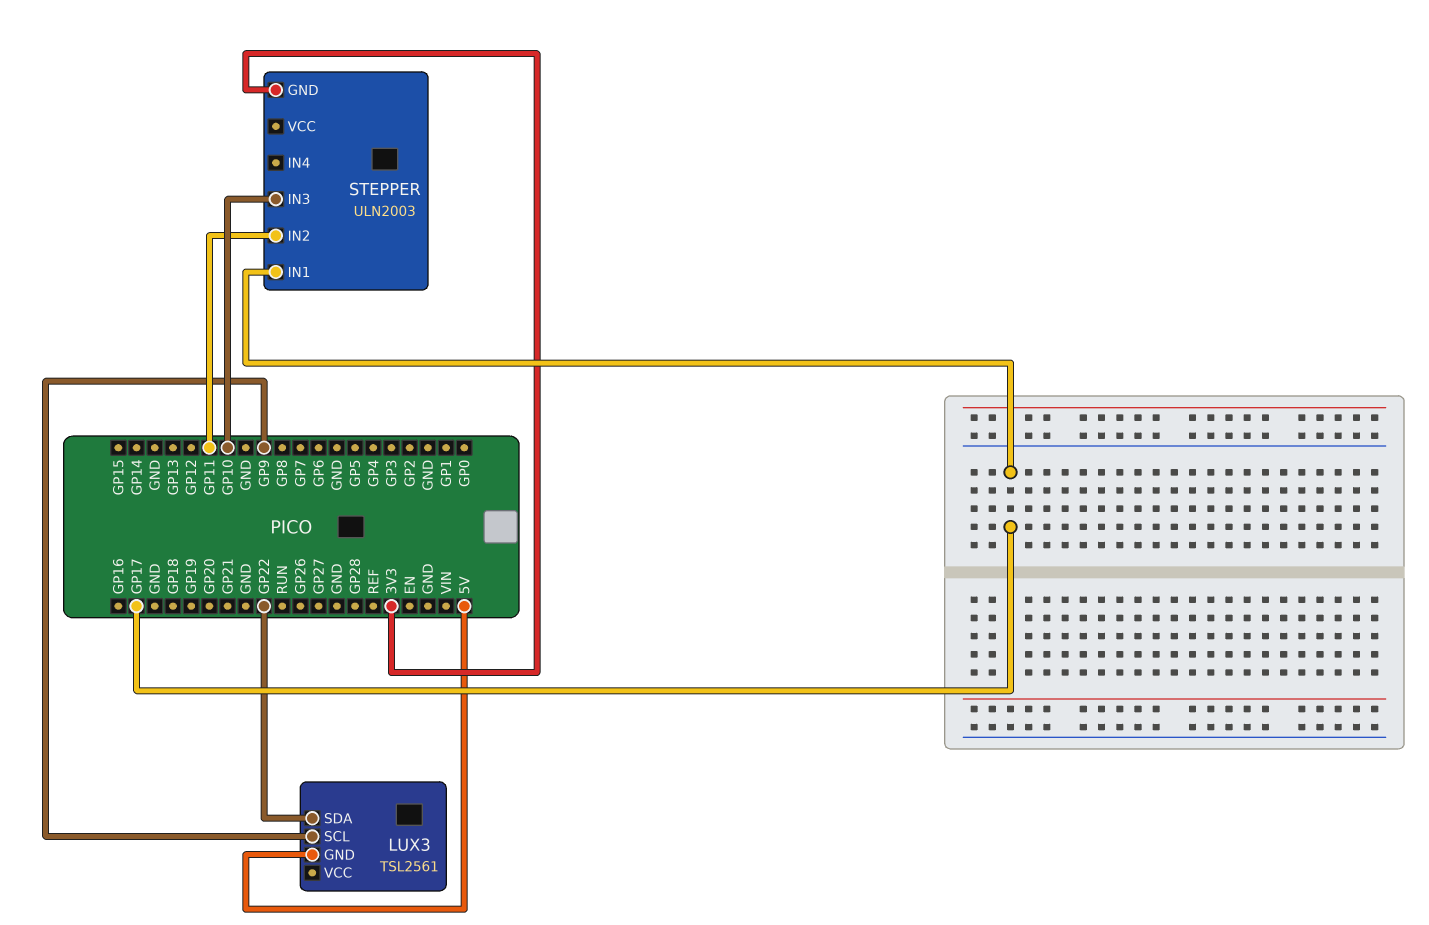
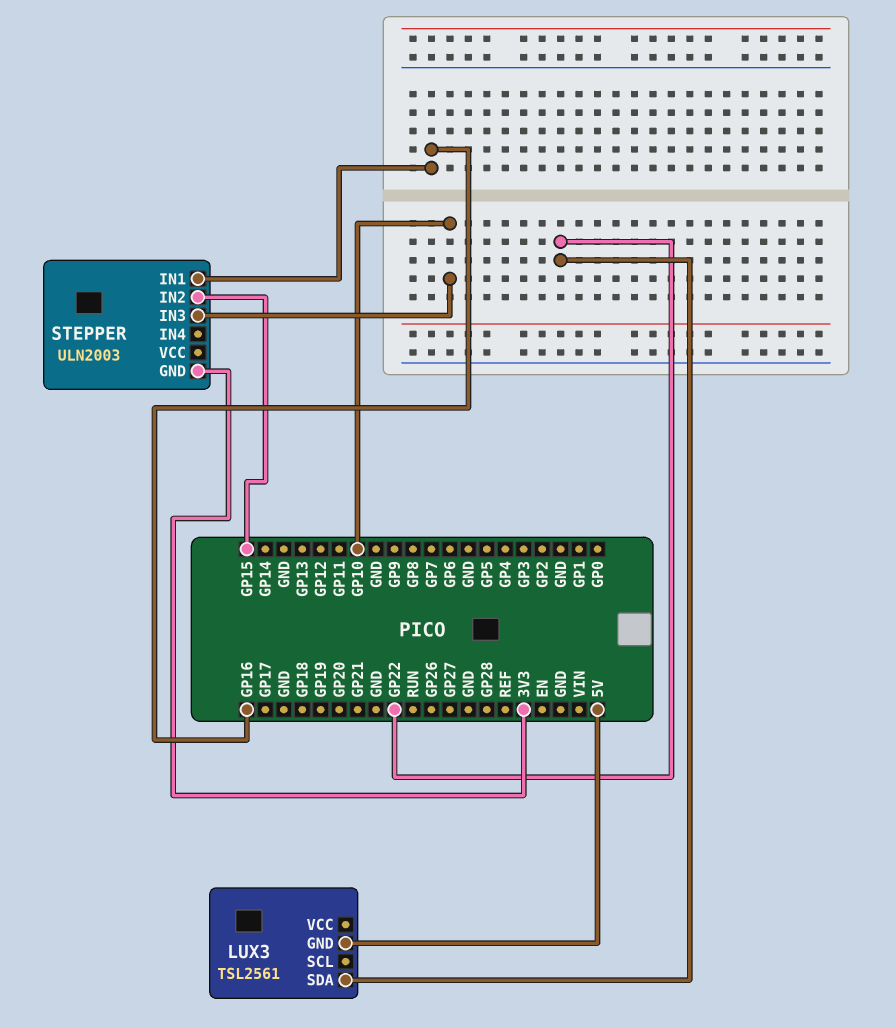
LUX3 pin SCL: GP9 -> none
STEPPER pin IN1: GP17 -> GP16
STEPPER pin IN2: GP11 -> GP15

